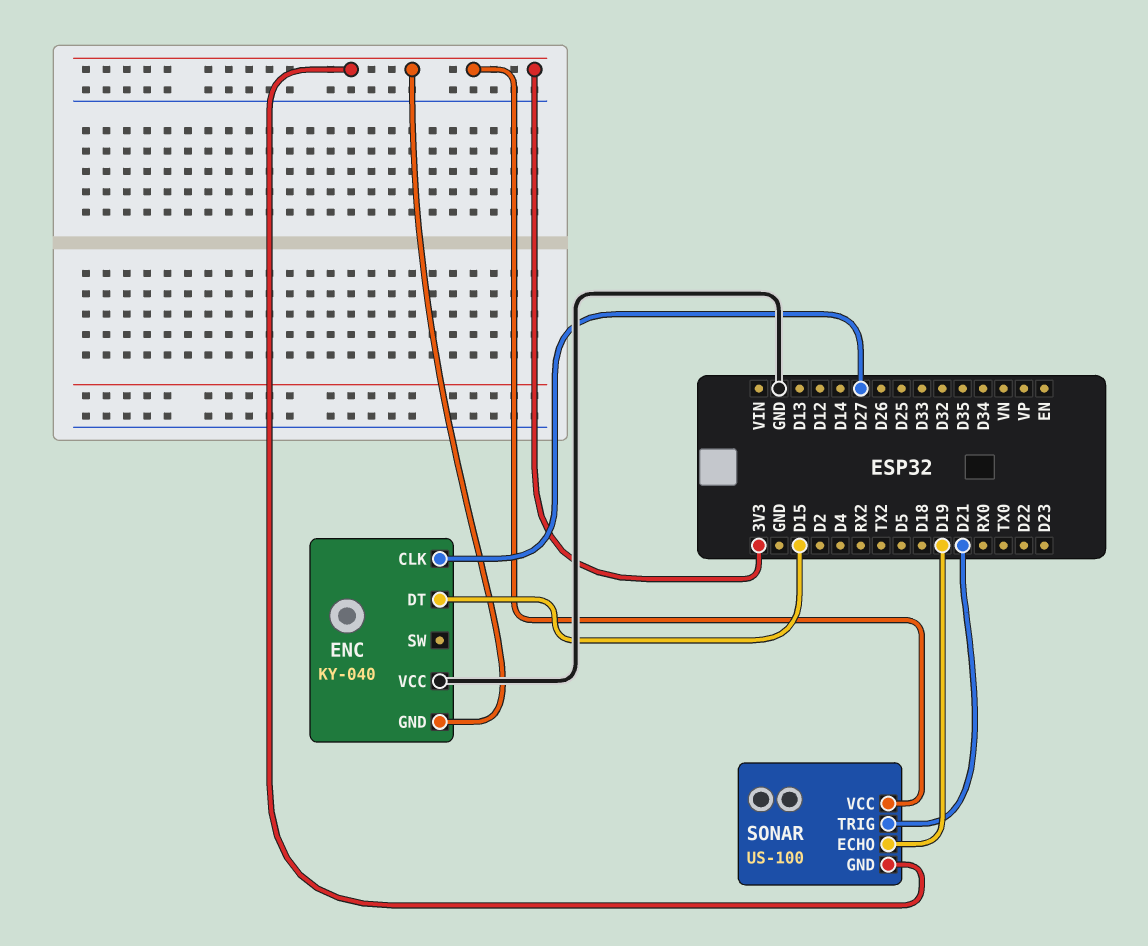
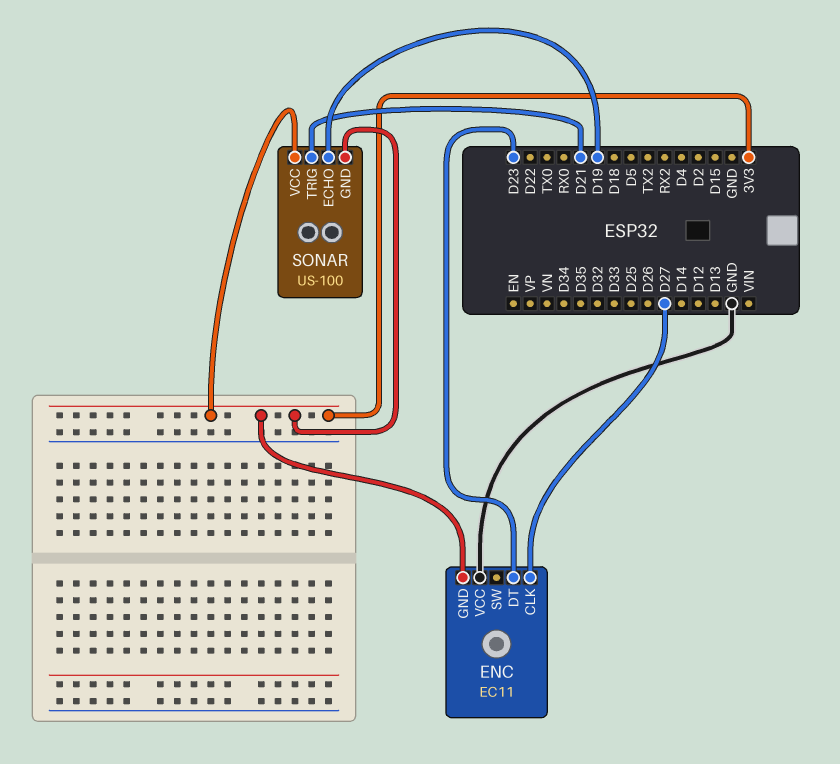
ENC: KY-040 -> EC11
ENC pin DT: D15 -> D23

